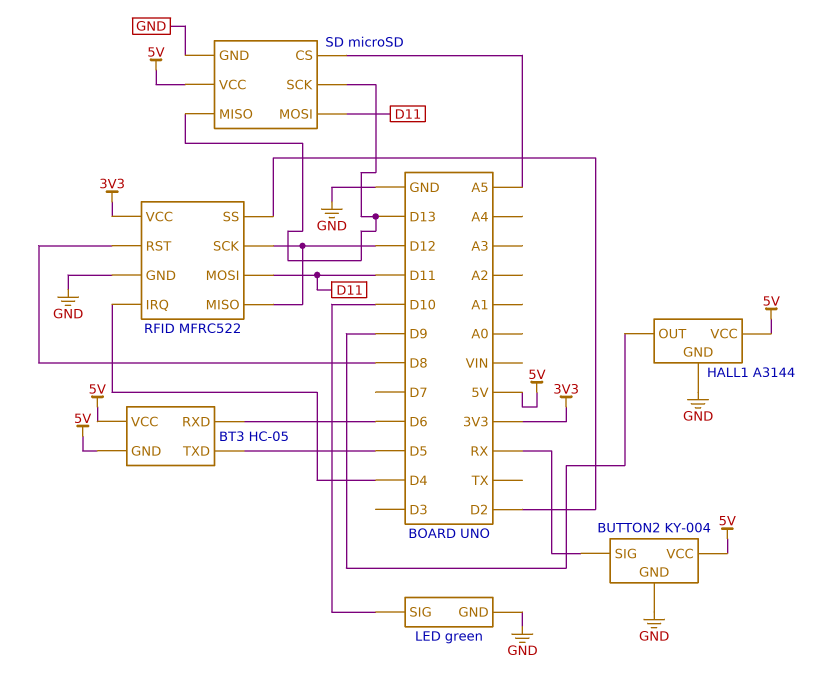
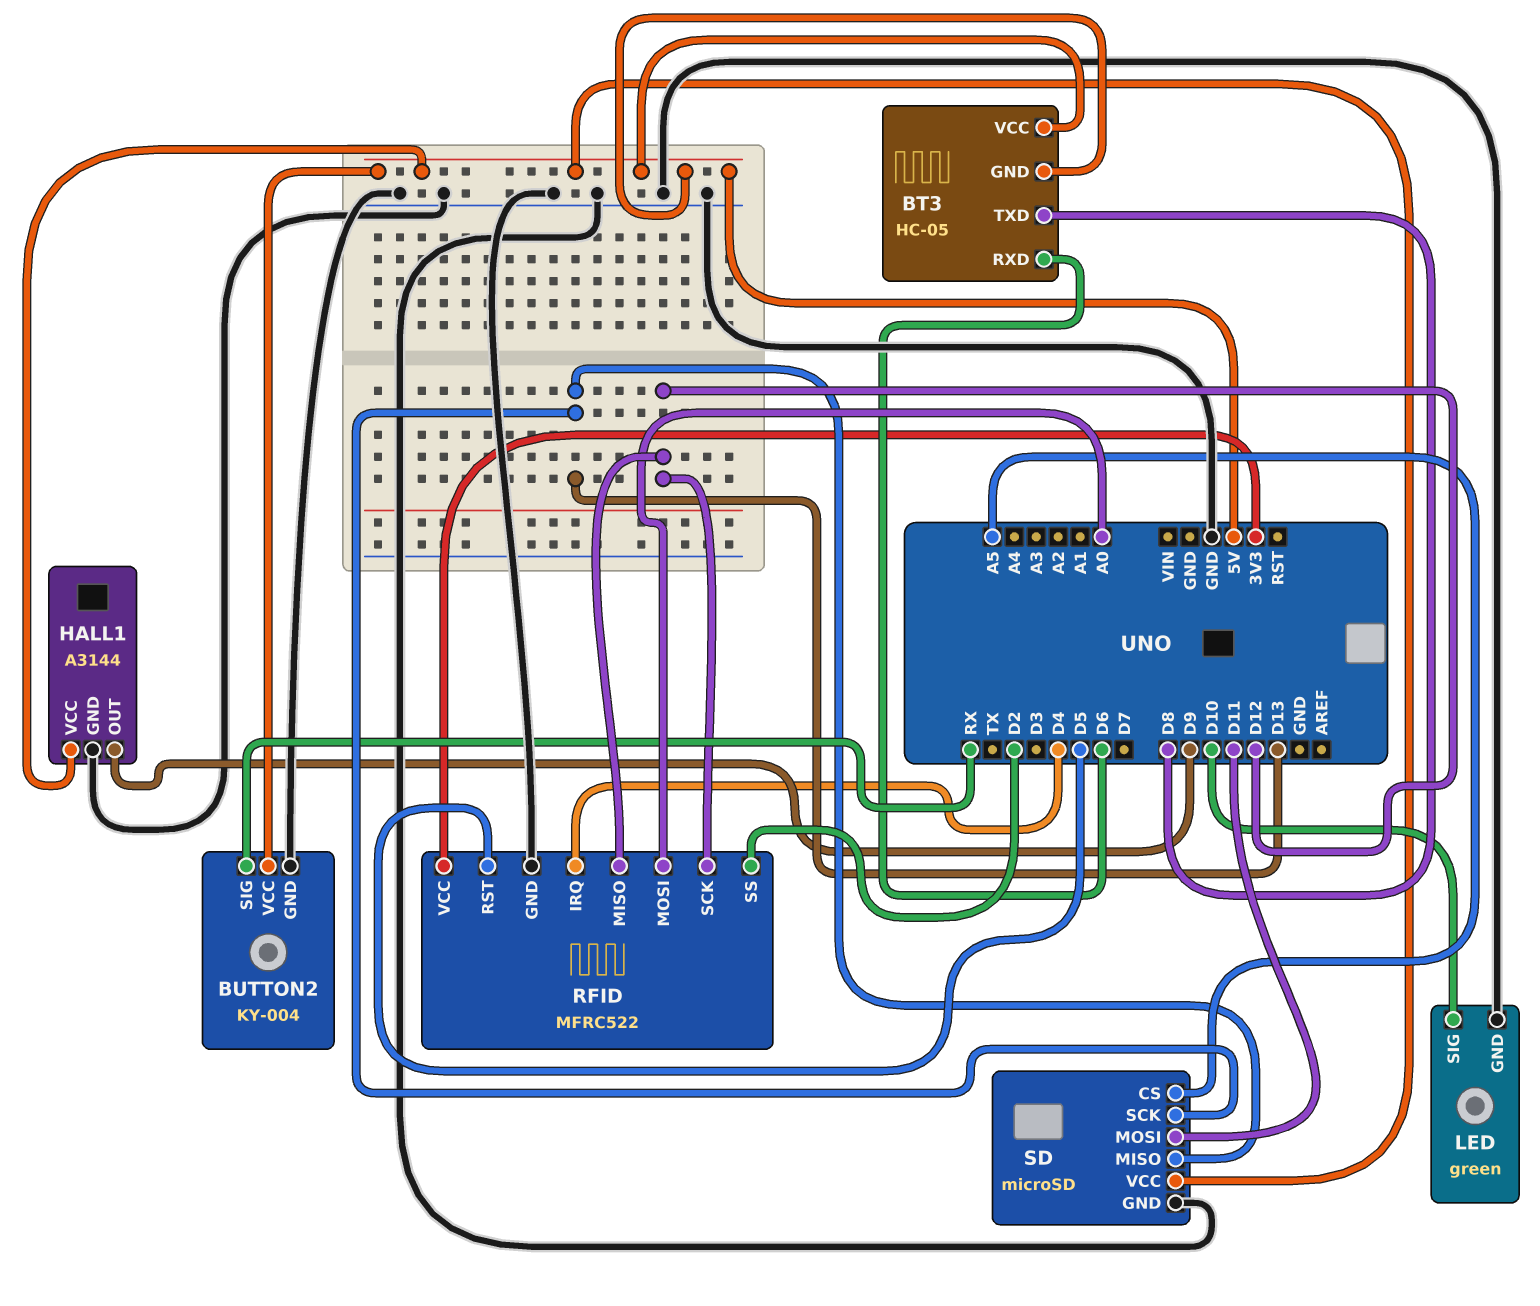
BT3 pin TXD: D5 -> D8
RFID pin MOSI: D11 -> A0
RFID pin RST: D8 -> D5

